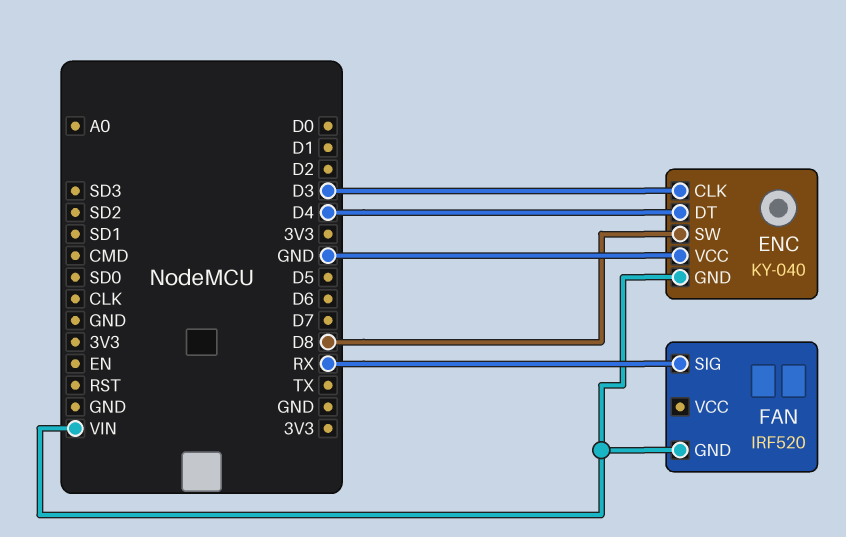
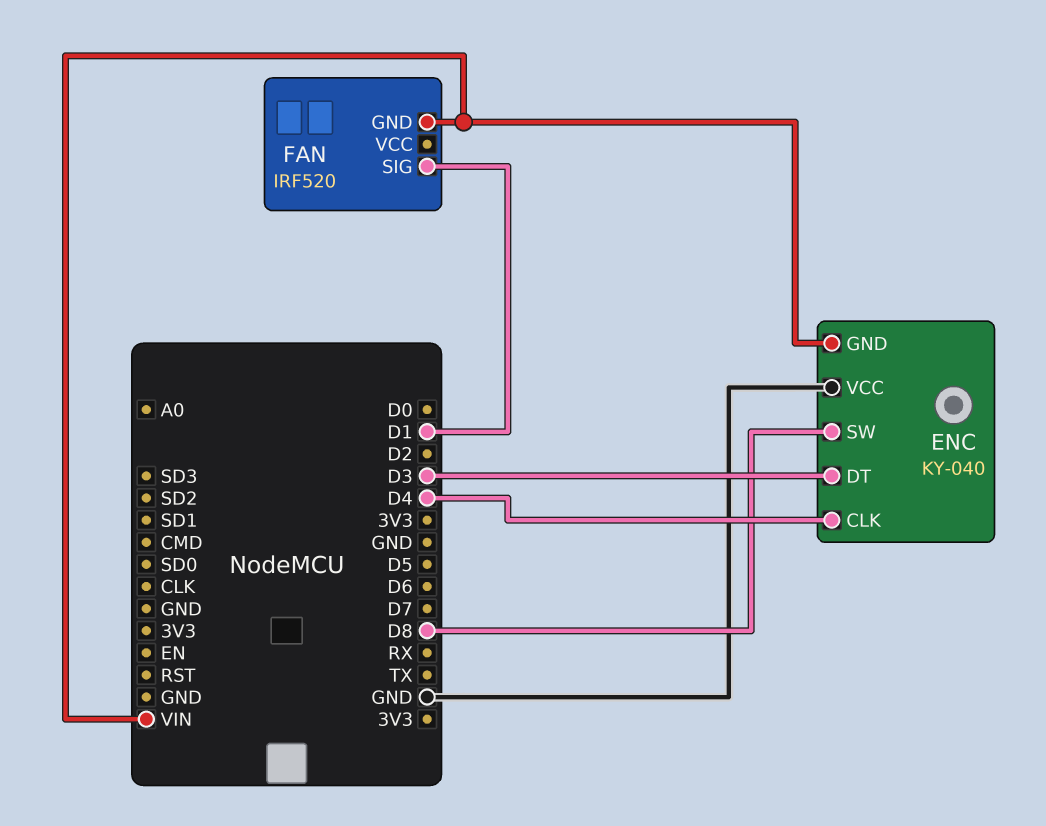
ENC pin CLK: D3 -> D4
ENC pin DT: D4 -> D3
FAN pin SIG: RX -> D1

